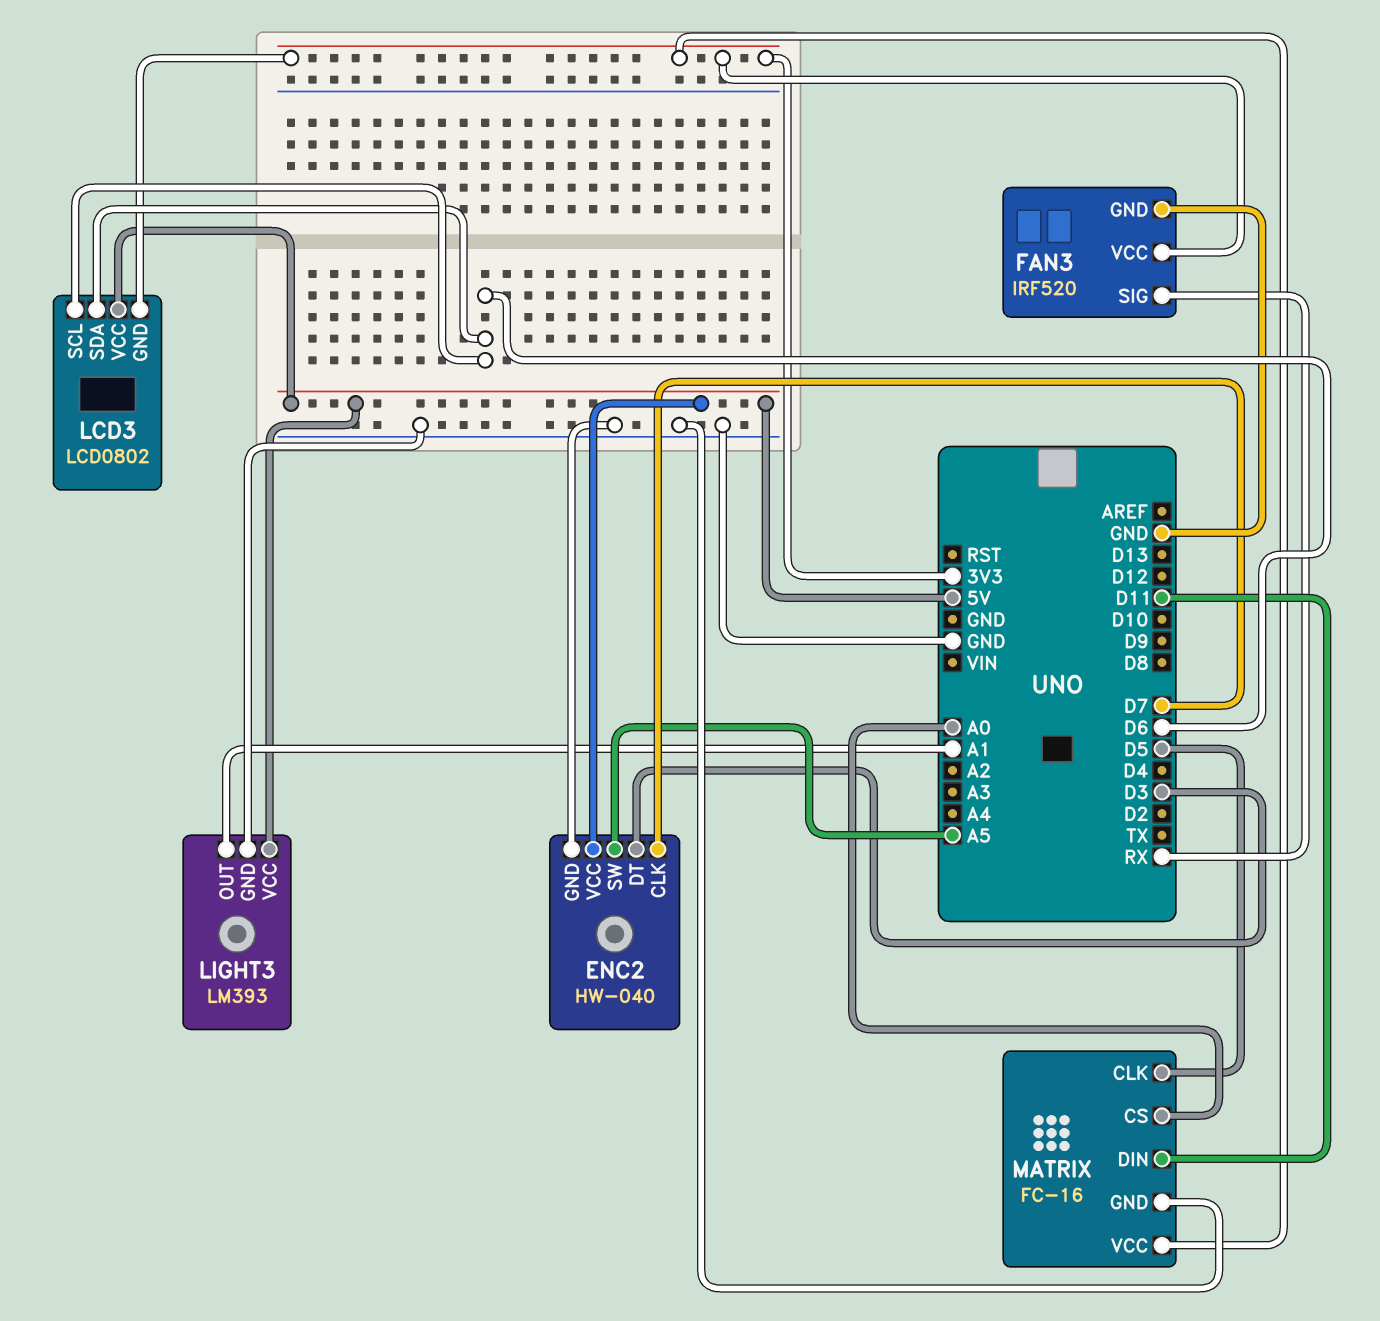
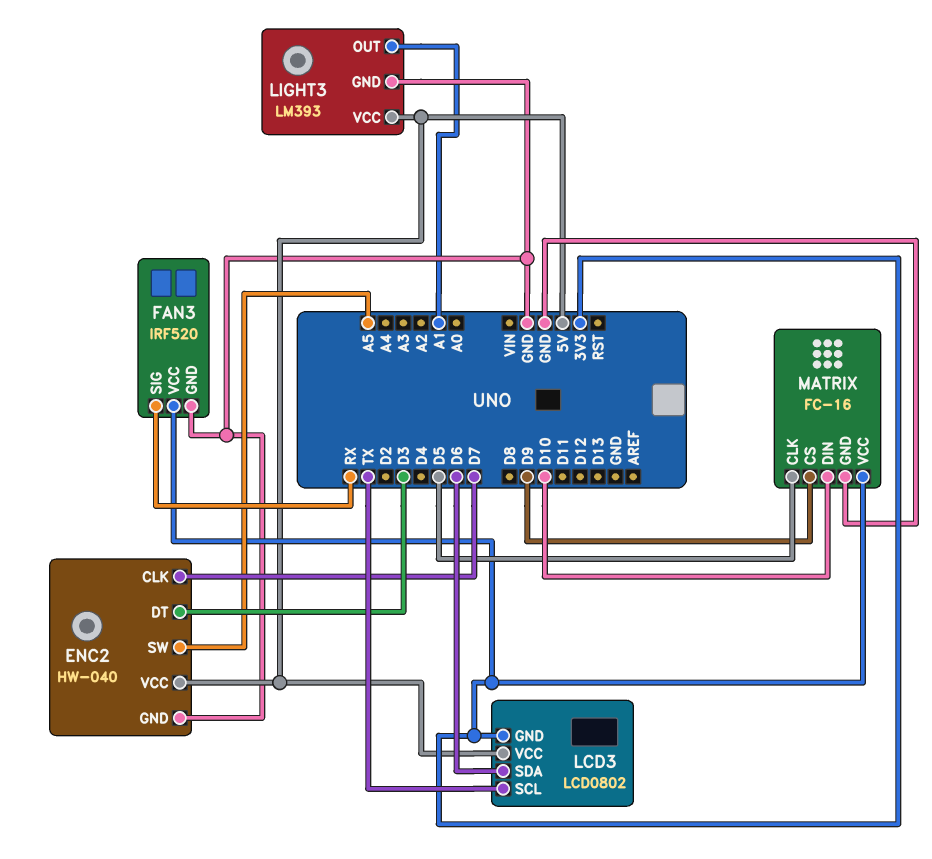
LCD3 pin SCL: D6 -> TX
MATRIX pin CS: A0 -> D9
MATRIX pin DIN: D11 -> D10

